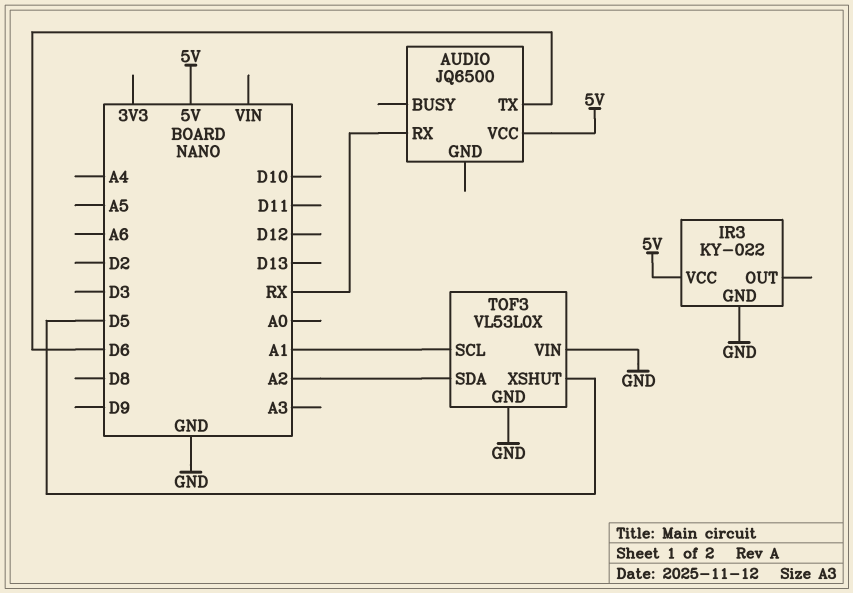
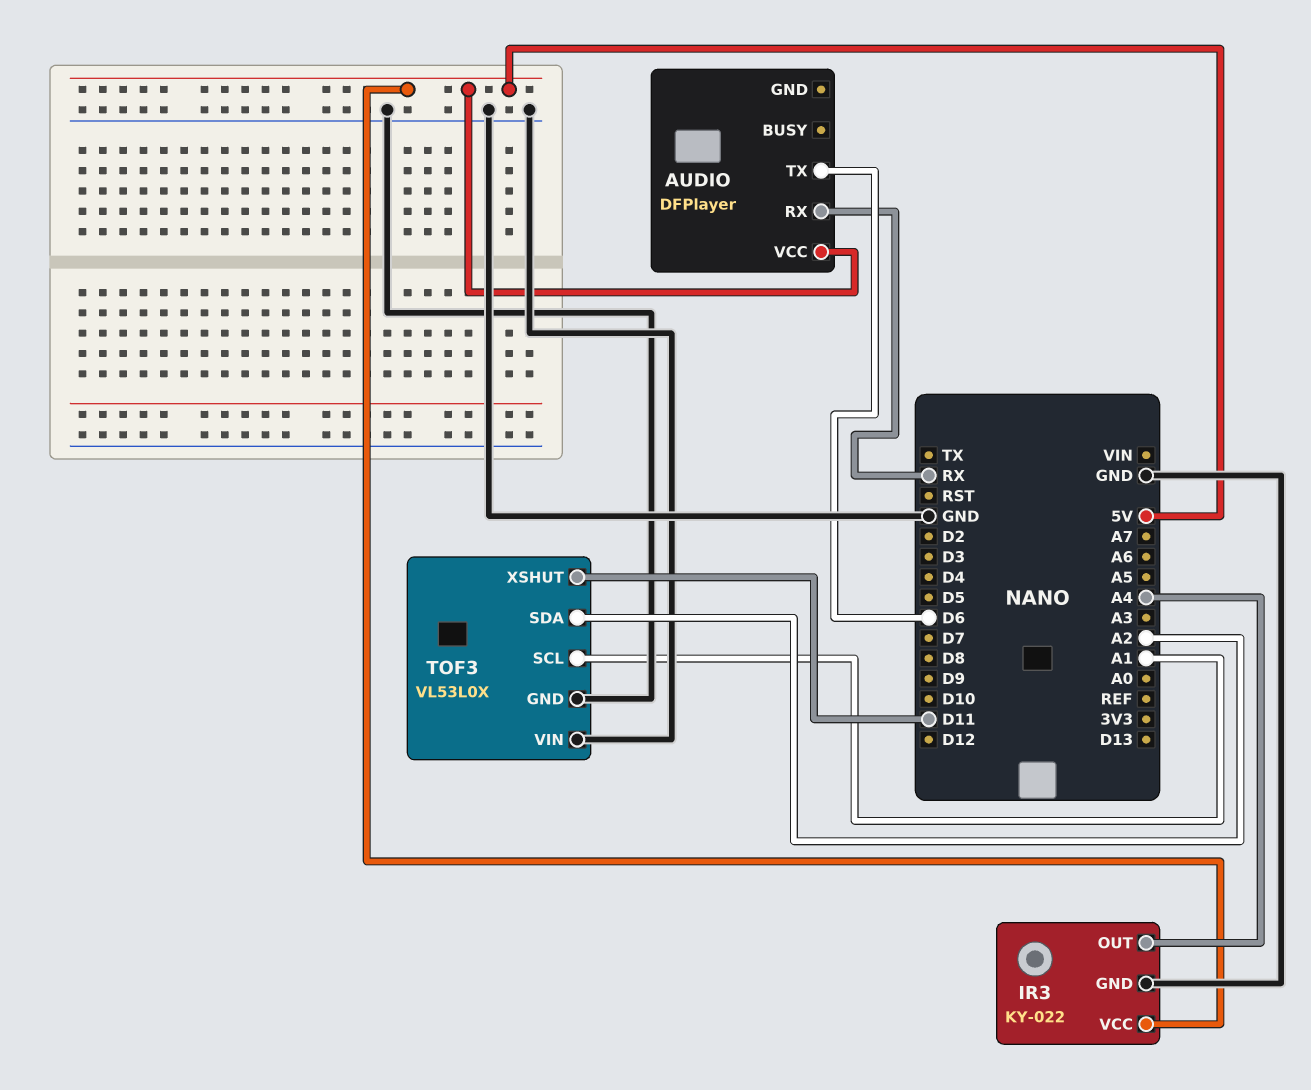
AUDIO: JQ6500 -> DFPlayer
IR3 pin OUT: none -> A4
TOF3 pin XSHUT: D5 -> D11

